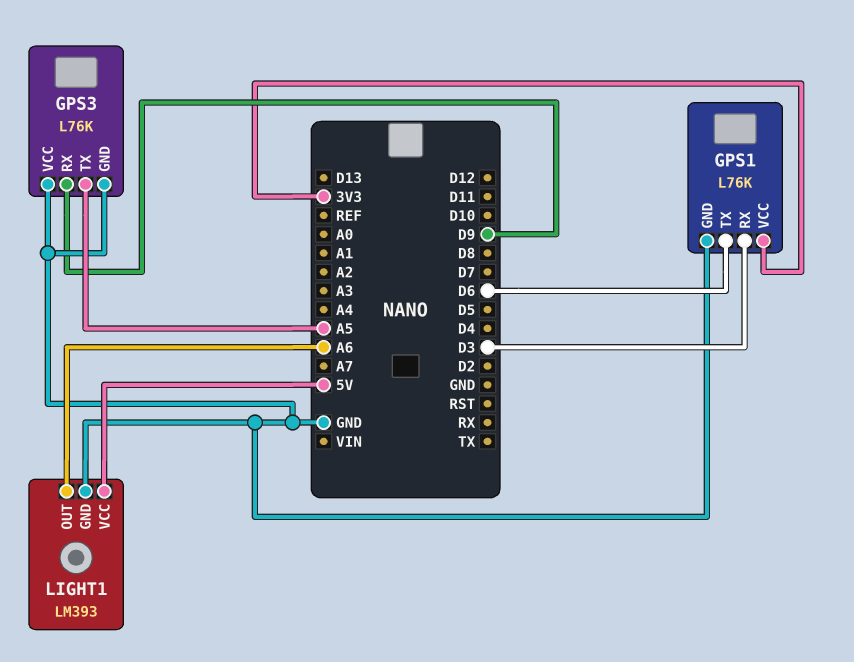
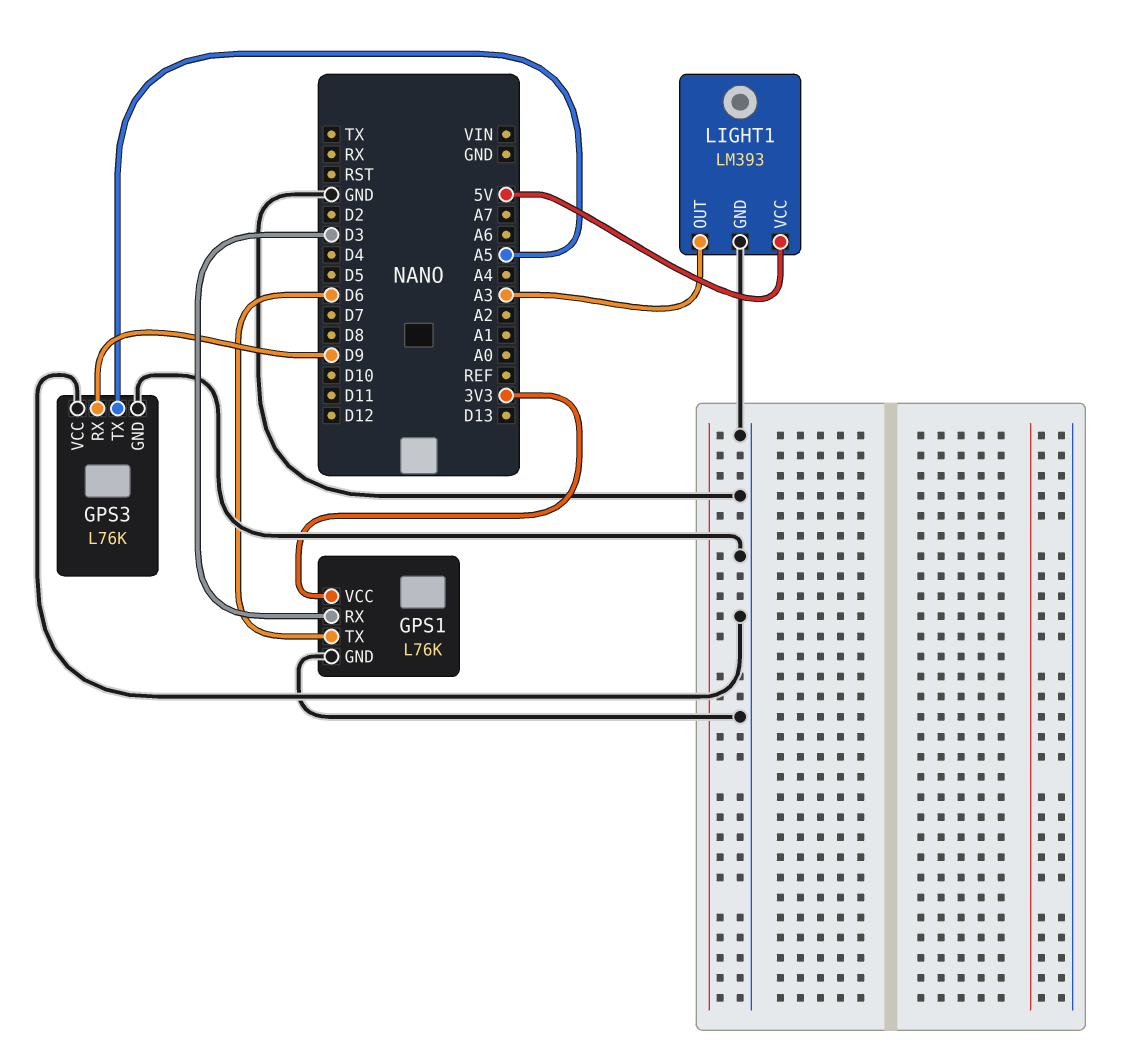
LIGHT1 pin OUT: A6 -> A3

